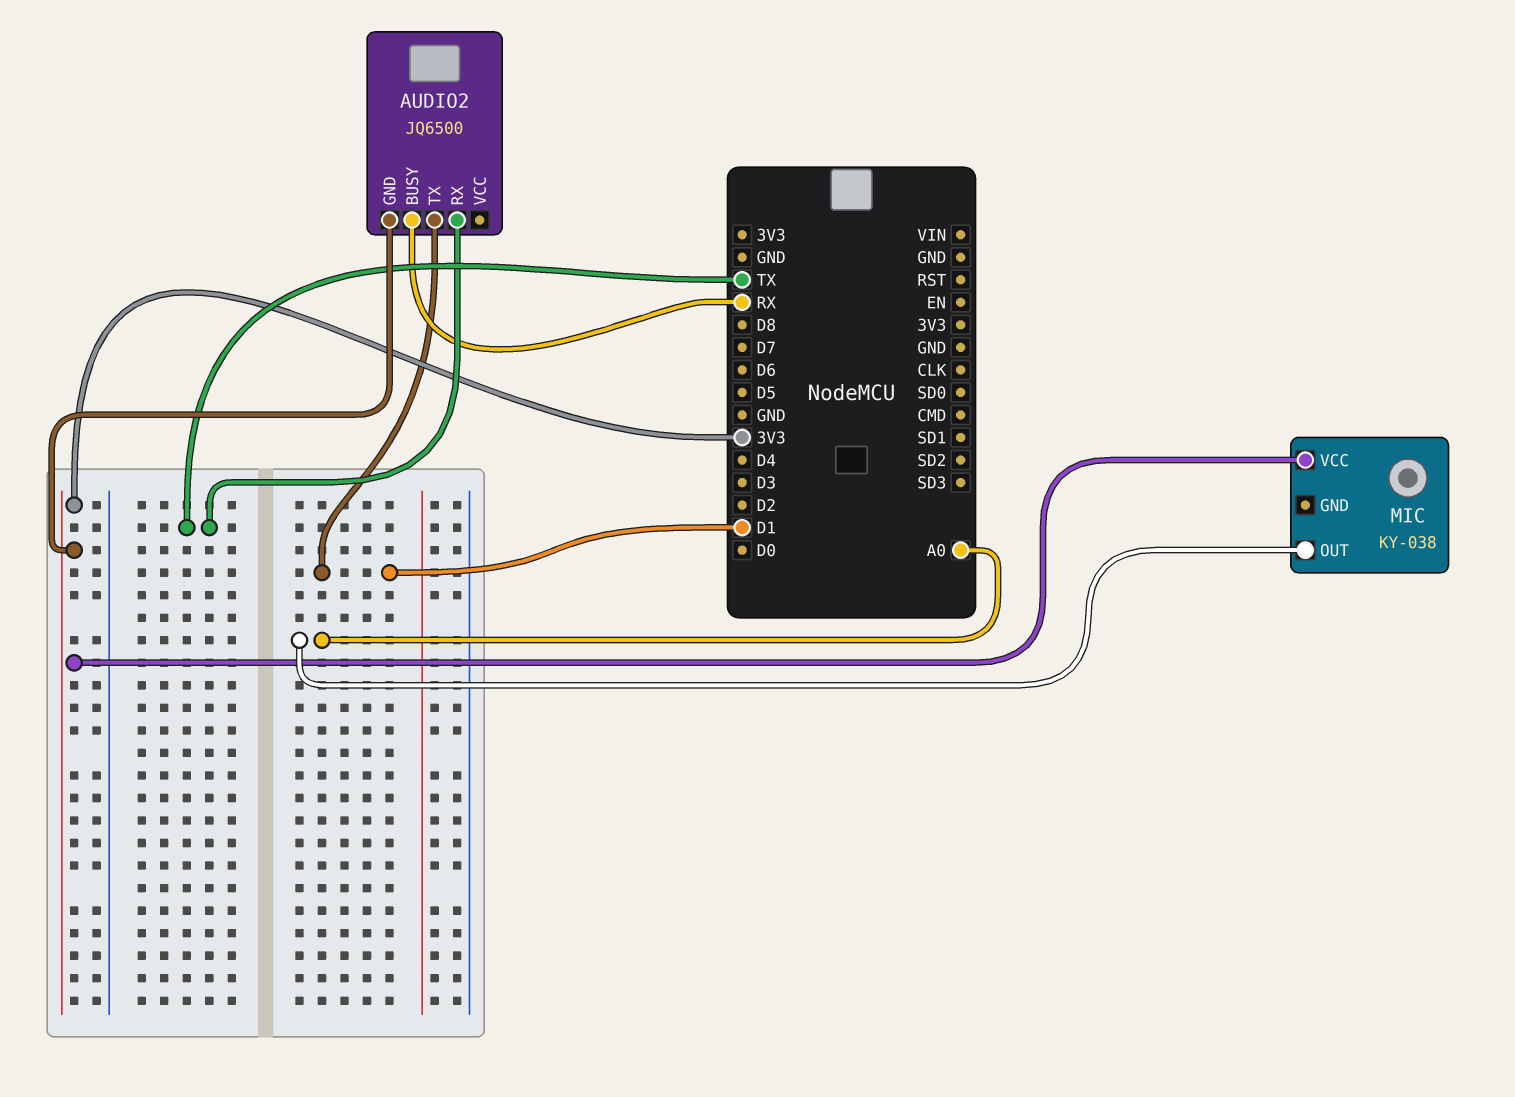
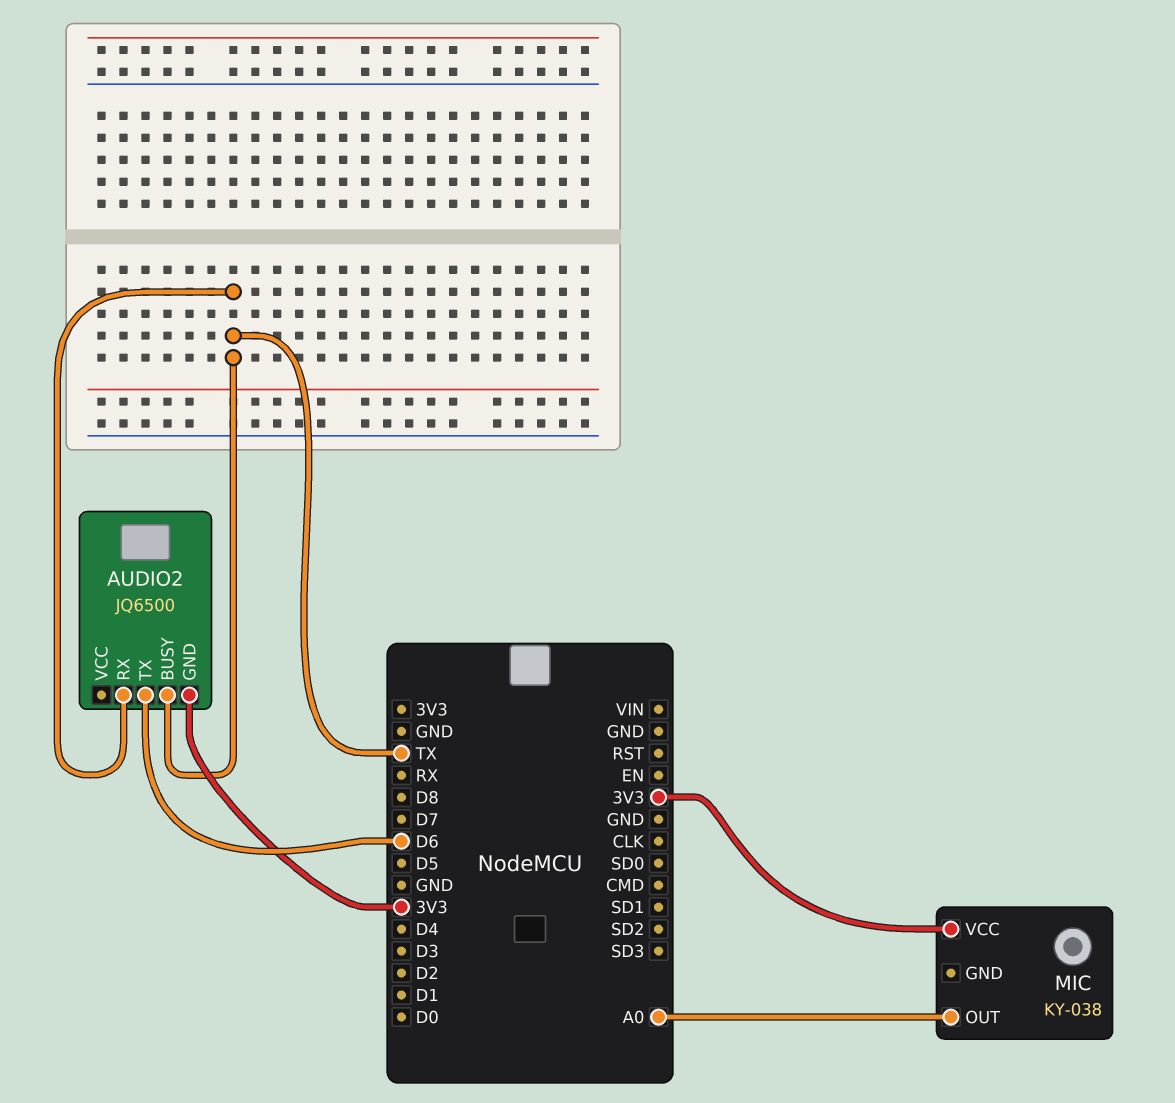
AUDIO2 pin BUSY: RX -> TX
AUDIO2 pin TX: D1 -> D6

